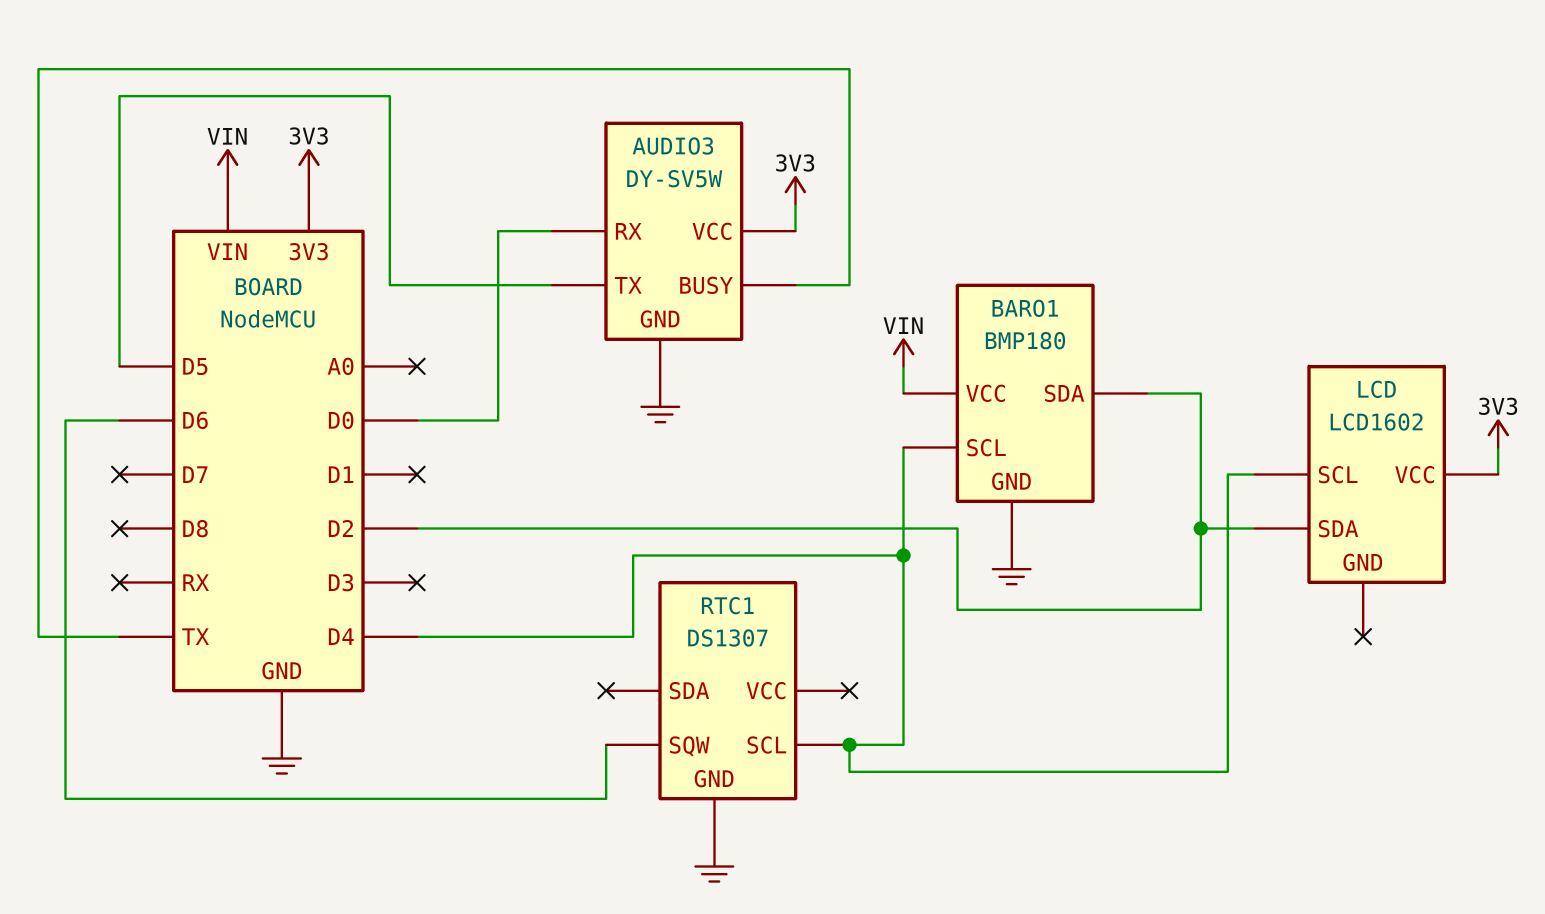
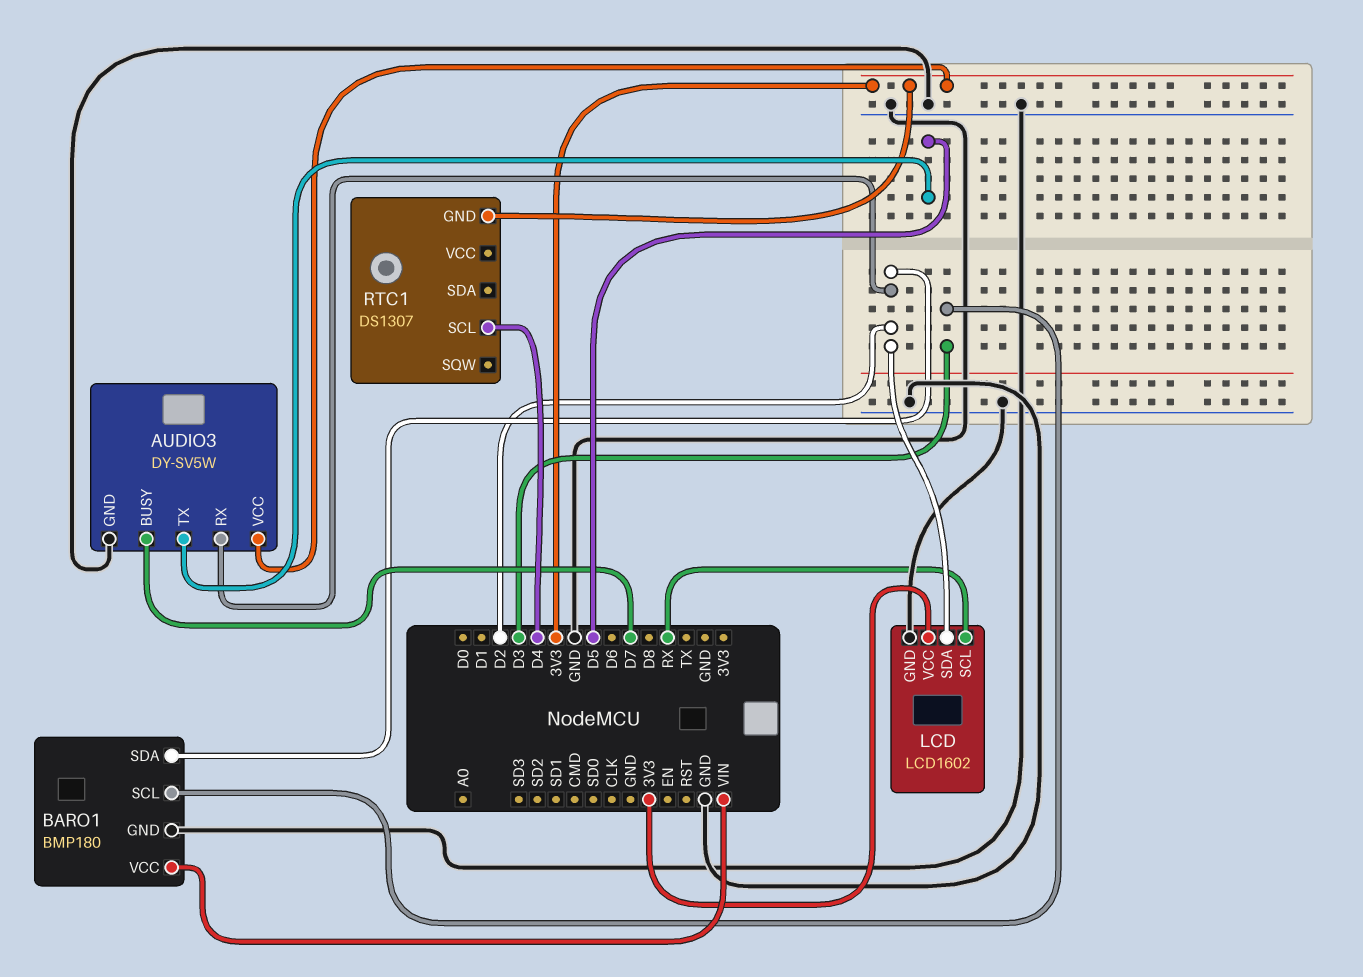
AUDIO3 pin BUSY: TX -> D7
AUDIO3 pin RX: D0 -> D2
BARO1 pin SCL: D4 -> D3
LCD pin GND: none -> GND
LCD pin SCL: D4 -> RX
RTC1 pin GND: GND -> 3V3
RTC1 pin SQW: D6 -> none

